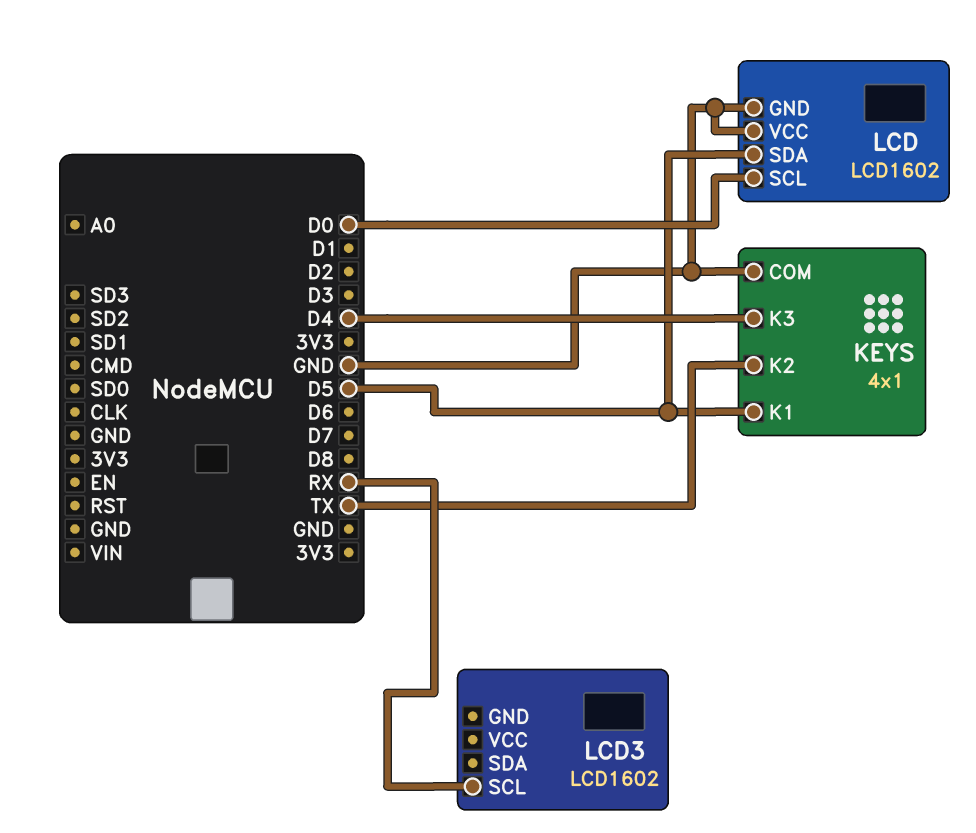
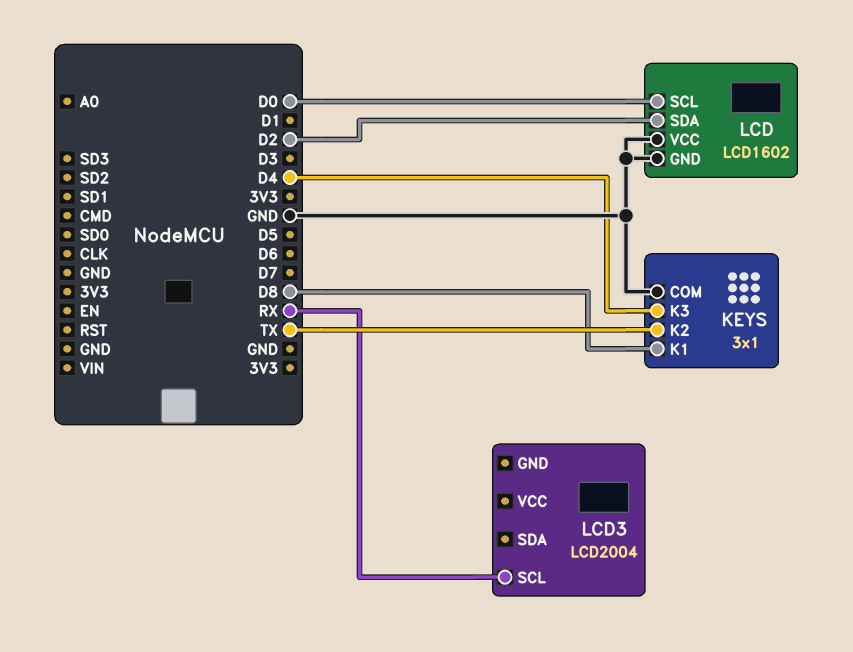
KEYS: 4x1 -> 3x1
KEYS pin K1: D5 -> D8
LCD pin SDA: D5 -> D2
LCD3: LCD1602 -> LCD2004

